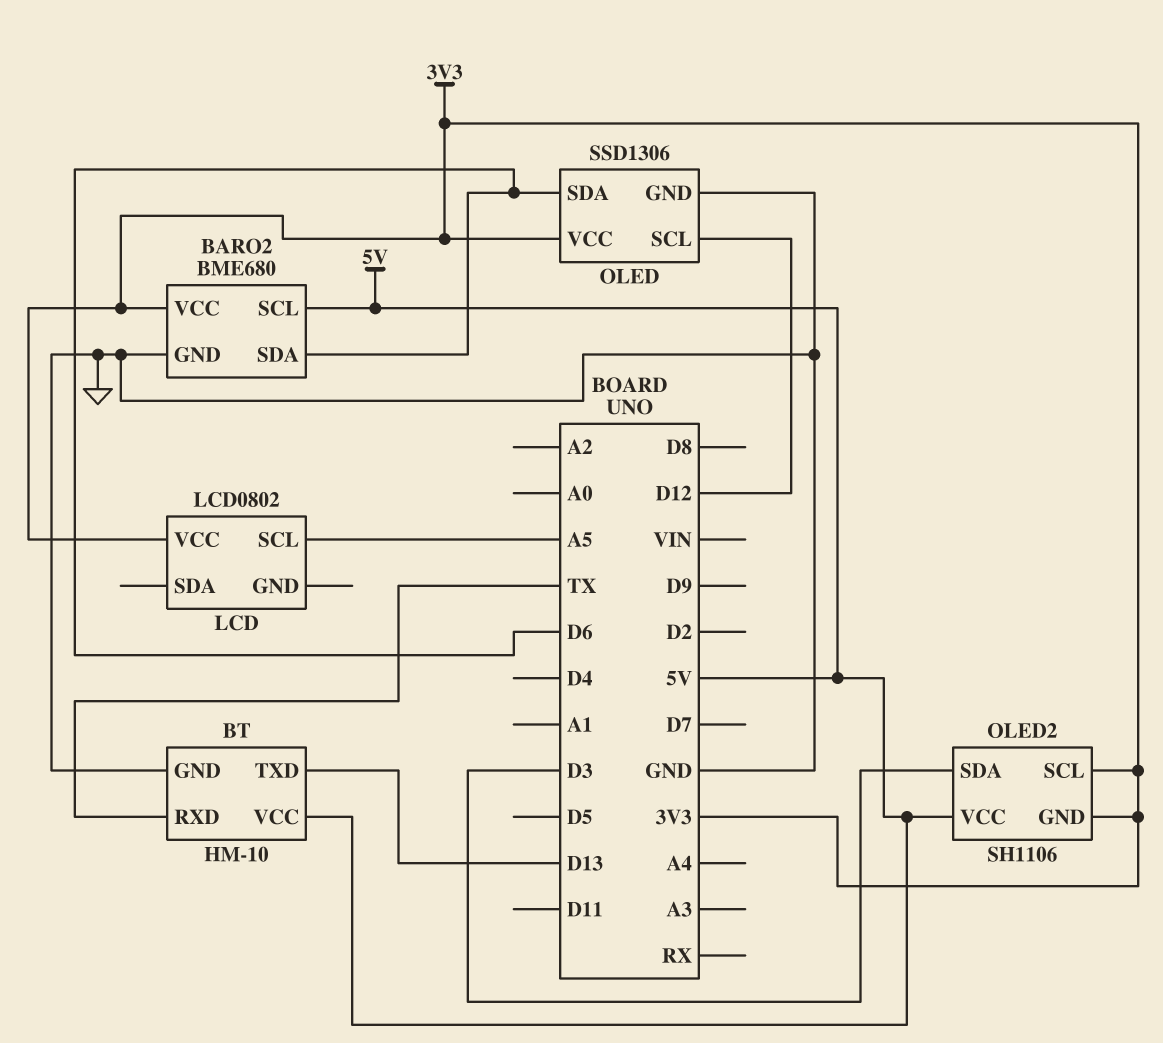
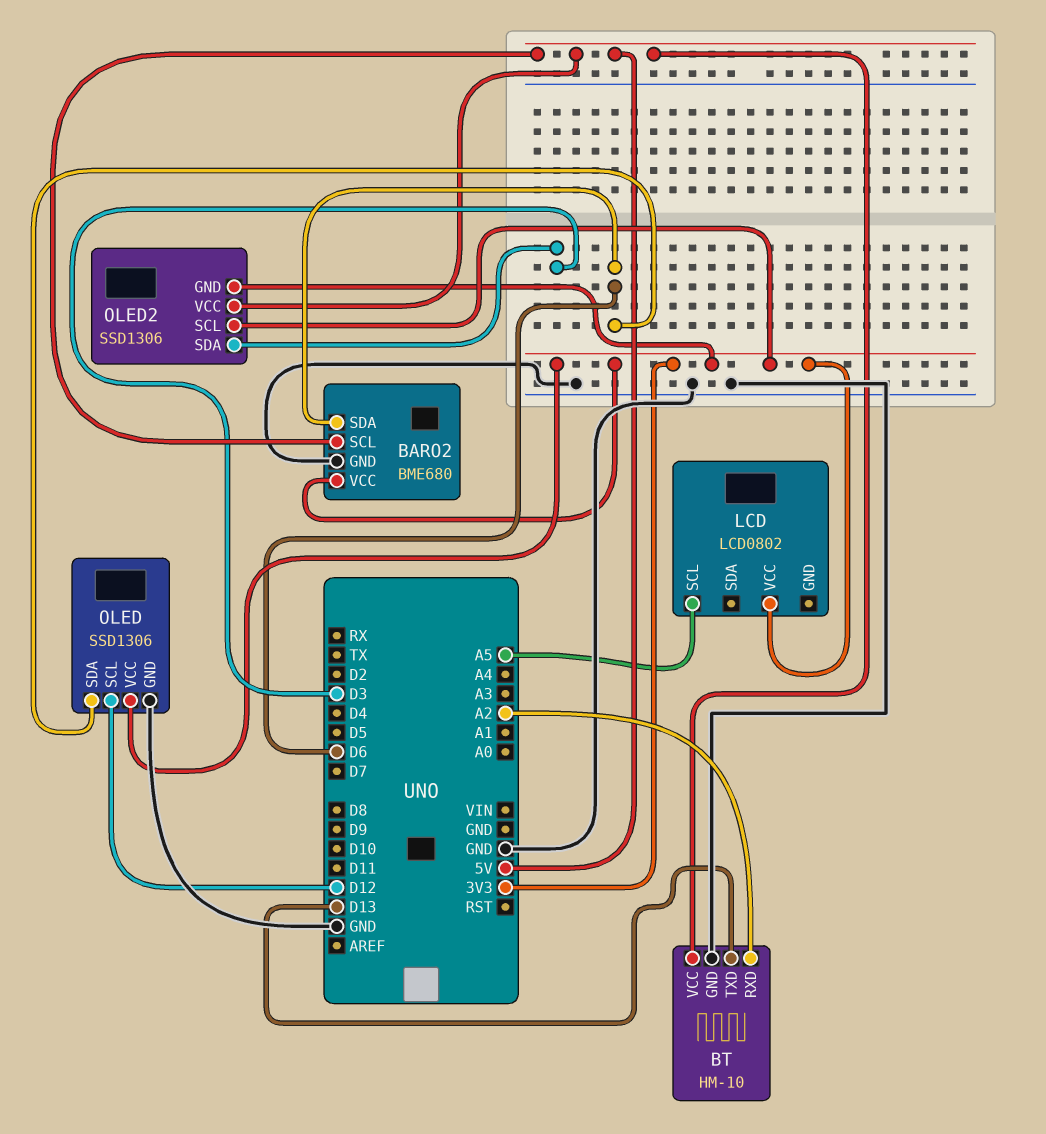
BT pin RXD: TX -> A2
OLED2: SH1106 -> SSD1306

